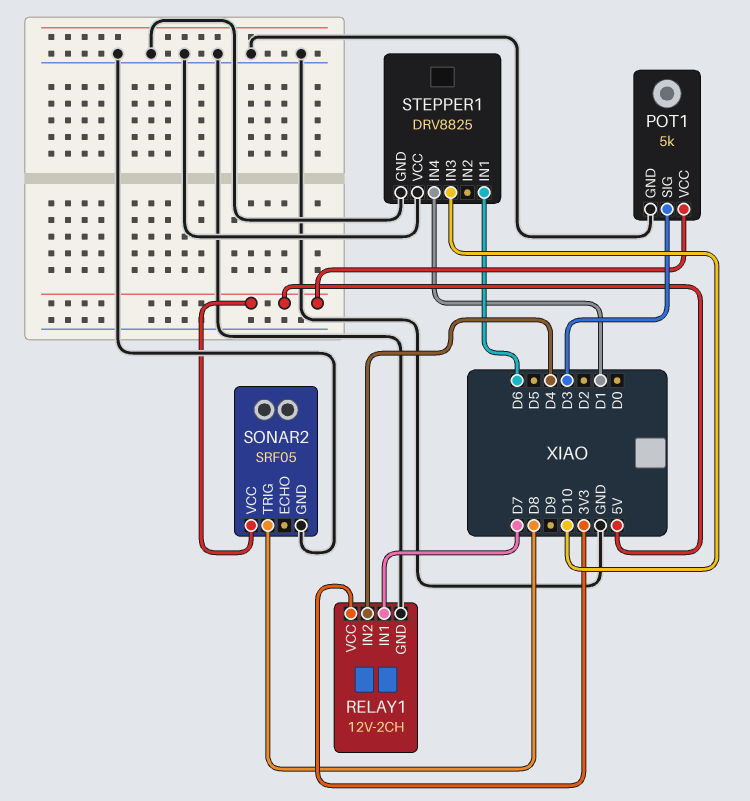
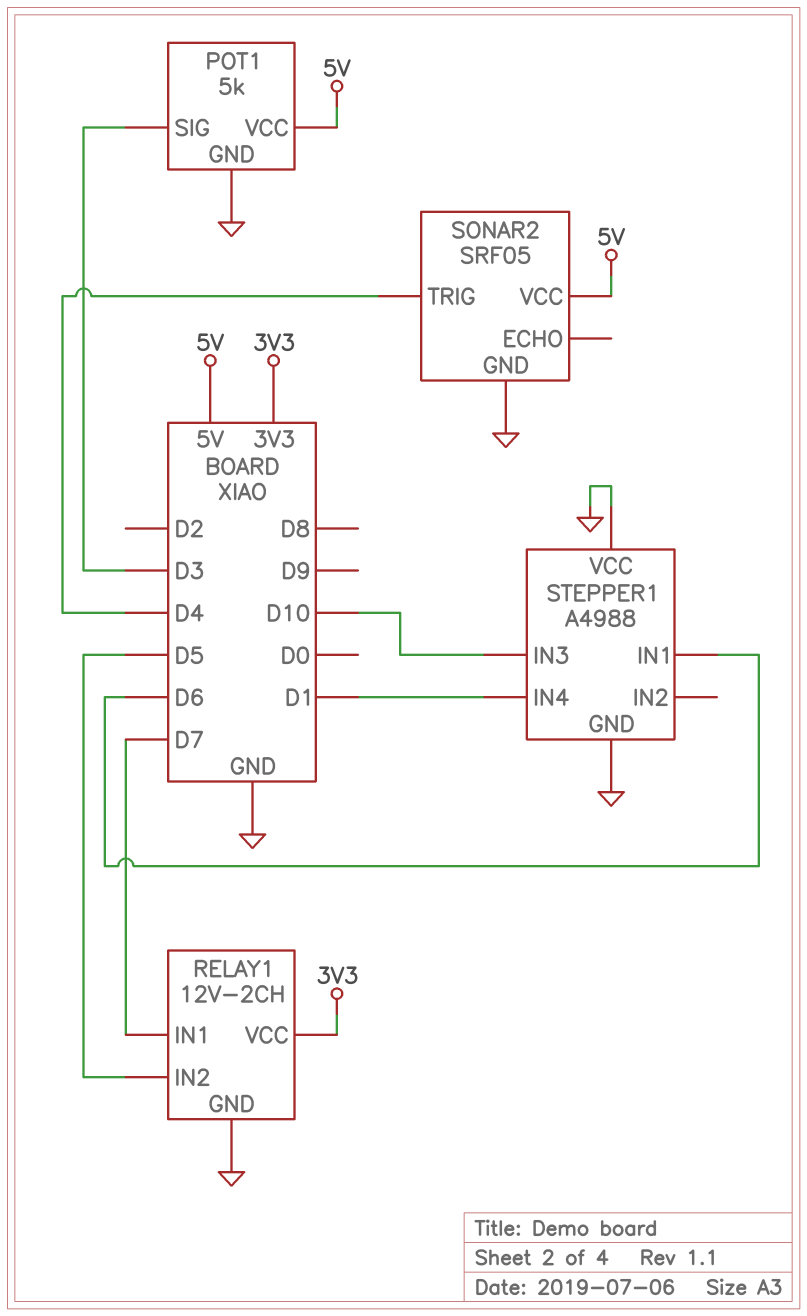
RELAY1 pin IN2: D4 -> D5
SONAR2 pin TRIG: D8 -> D4
STEPPER1: DRV8825 -> A4988

